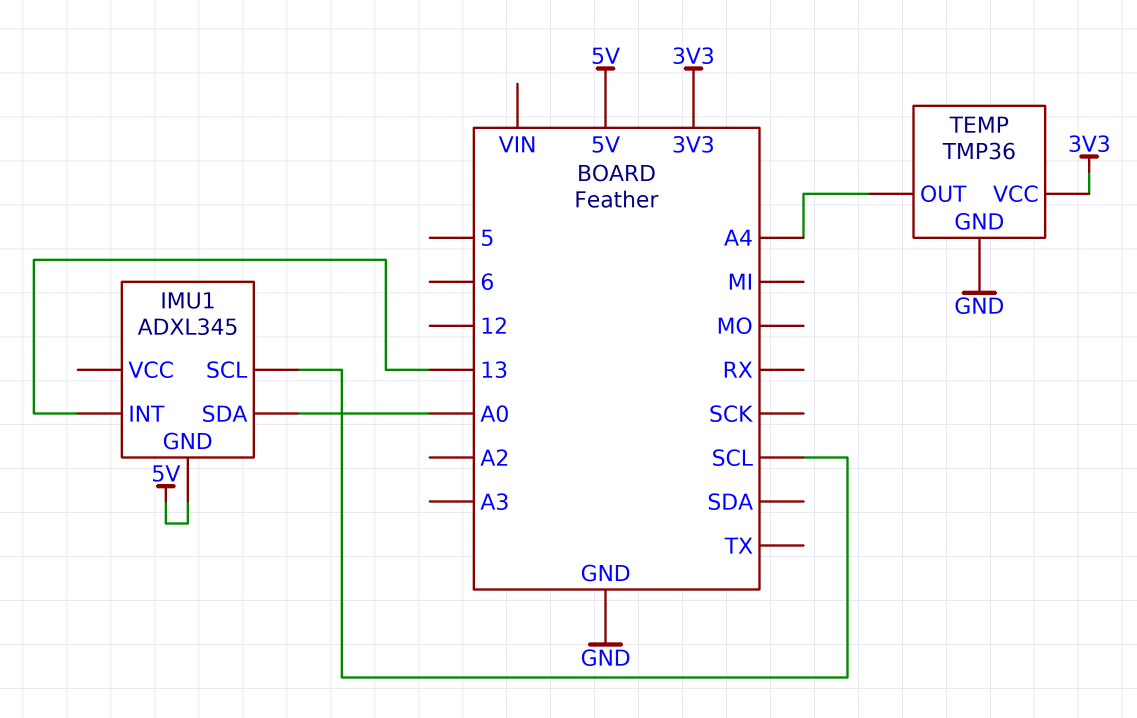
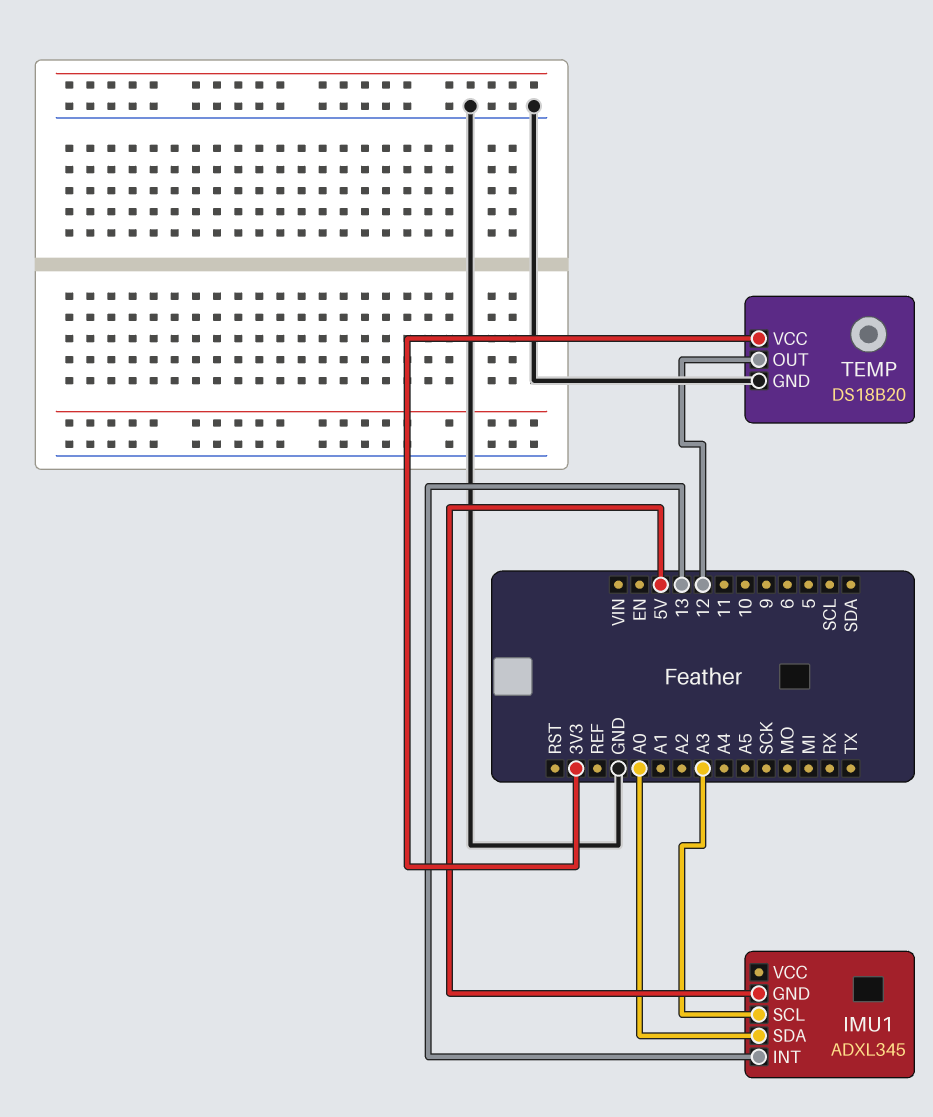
IMU1 pin SCL: SCL -> A3
TEMP: TMP36 -> DS18B20
TEMP pin OUT: A4 -> 12

